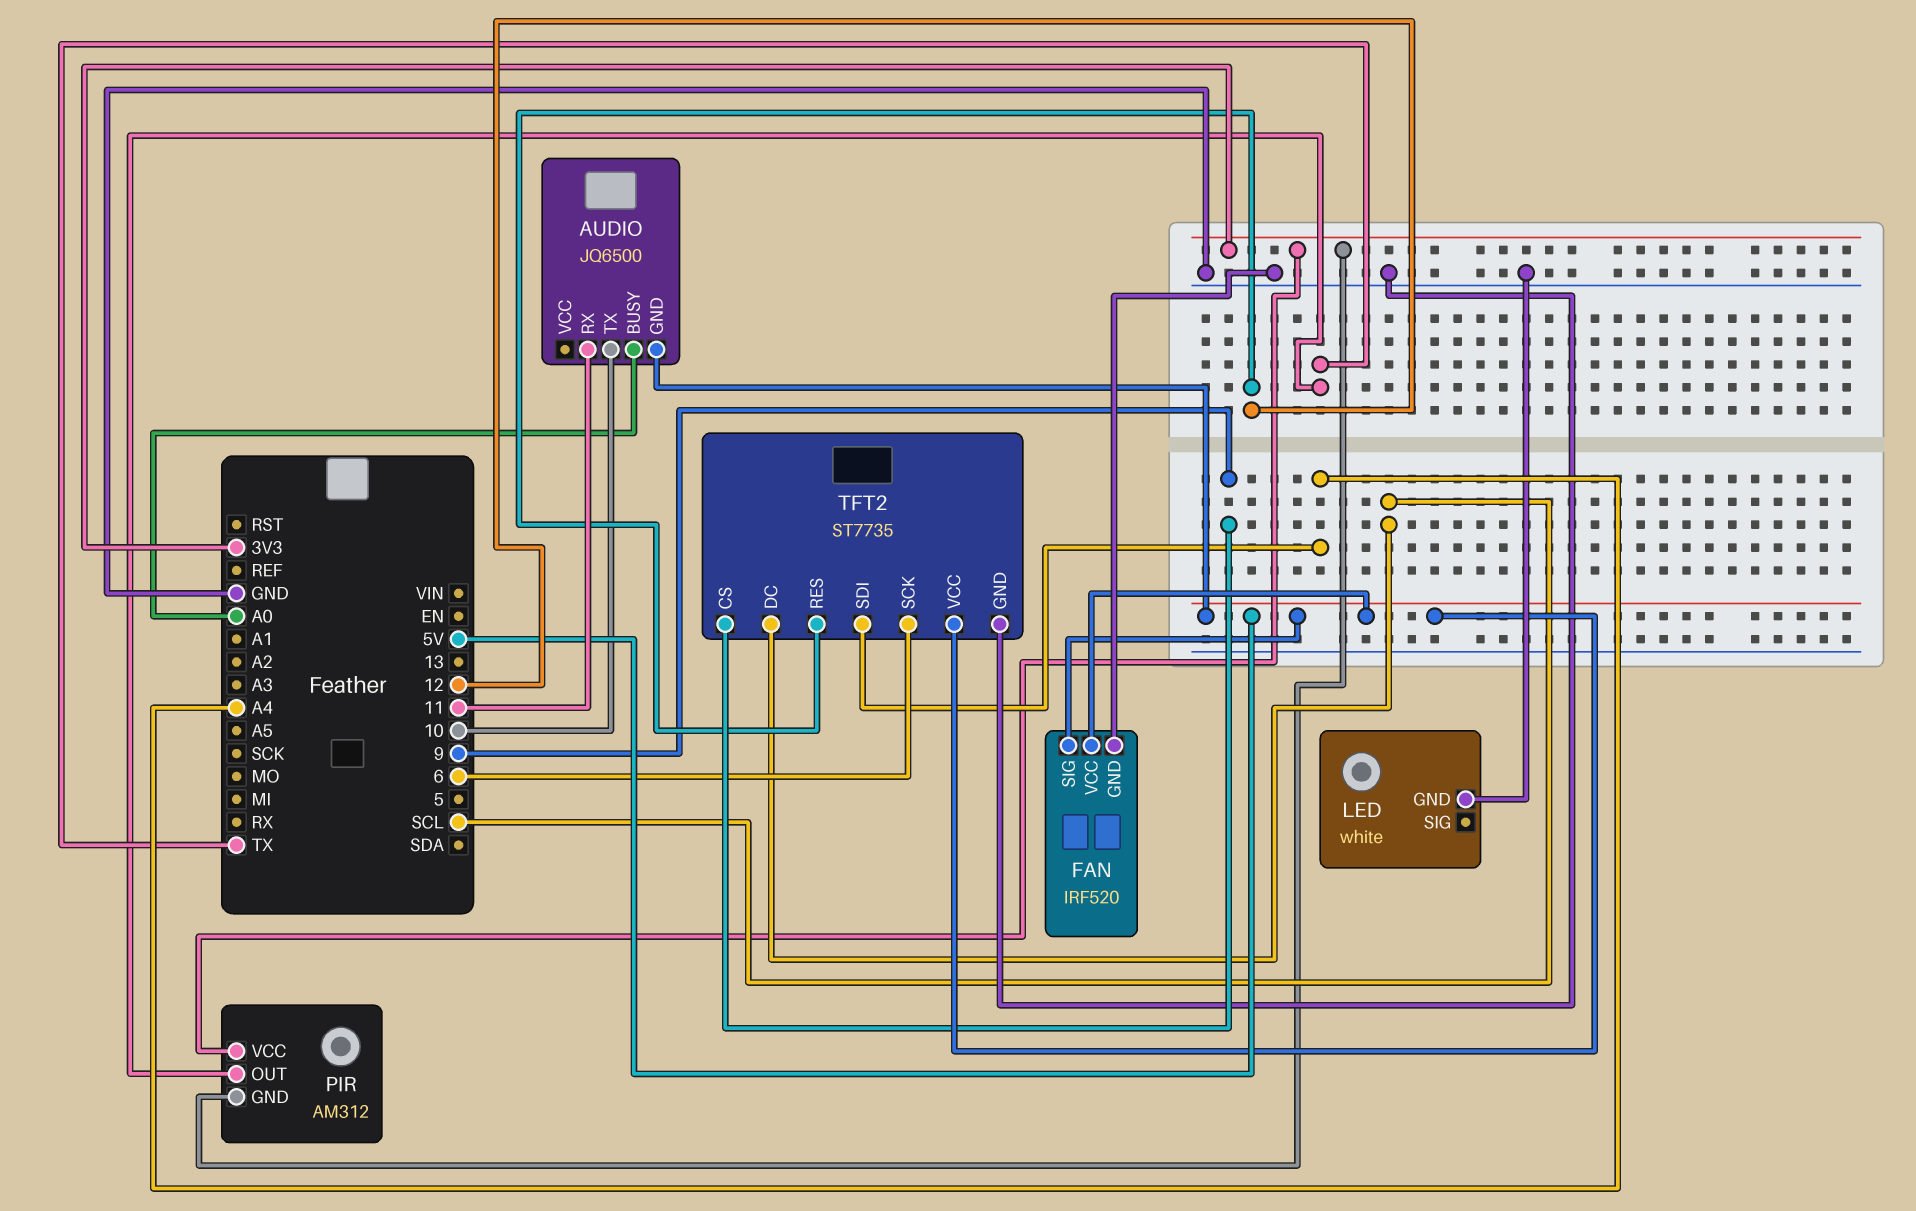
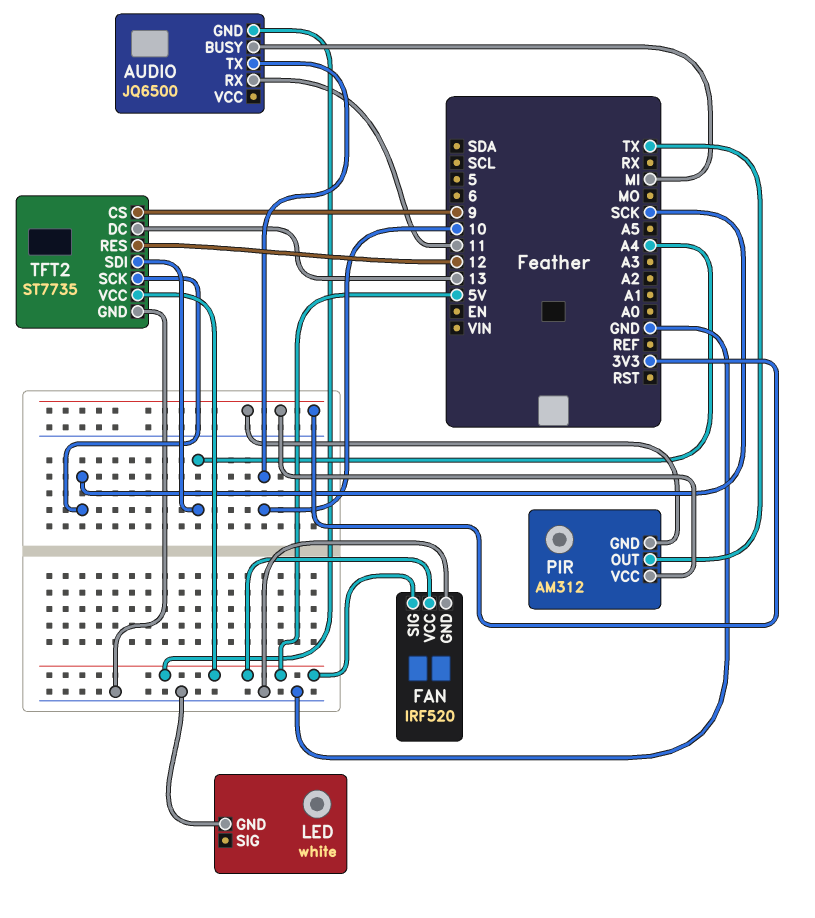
AUDIO pin BUSY: A0 -> MI
TFT2 pin DC: SCL -> 13
TFT2 pin SCK: 6 -> SCK

